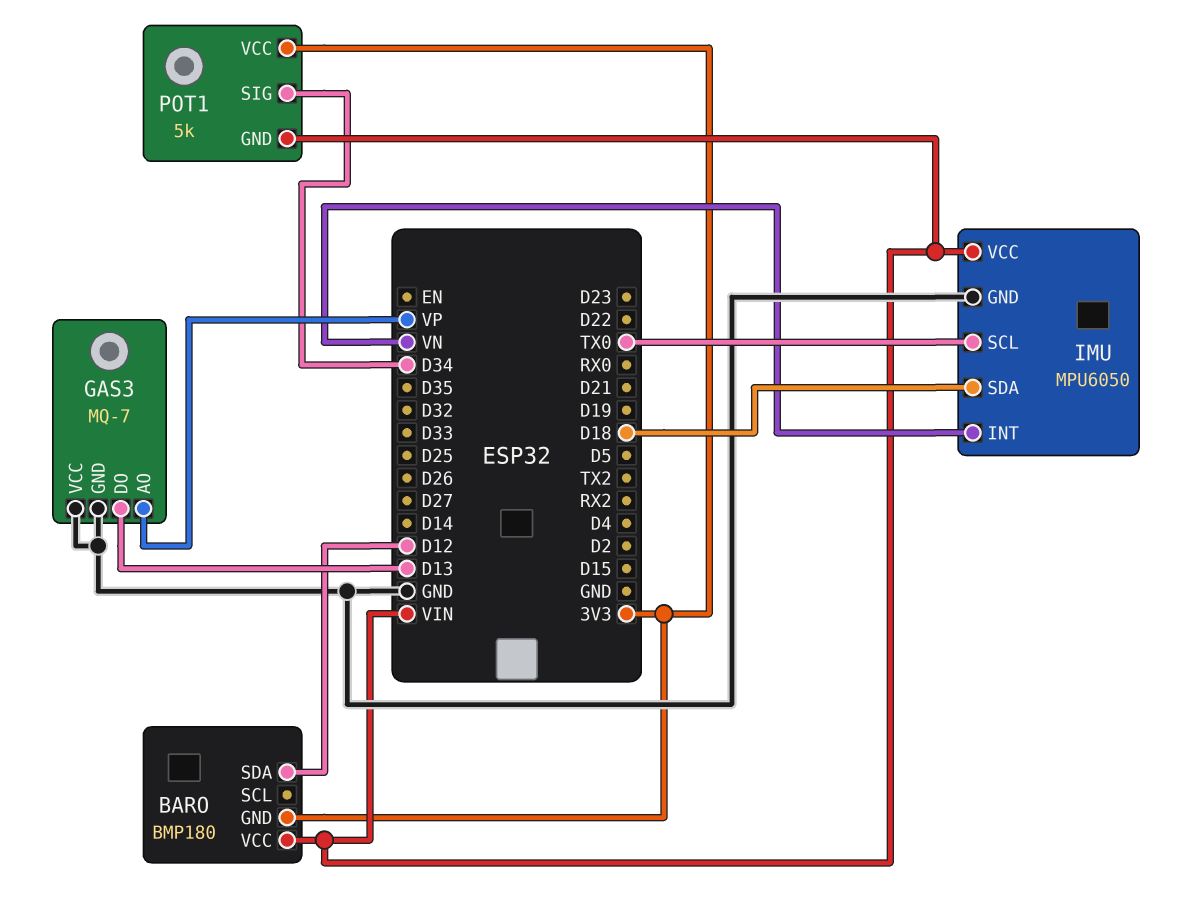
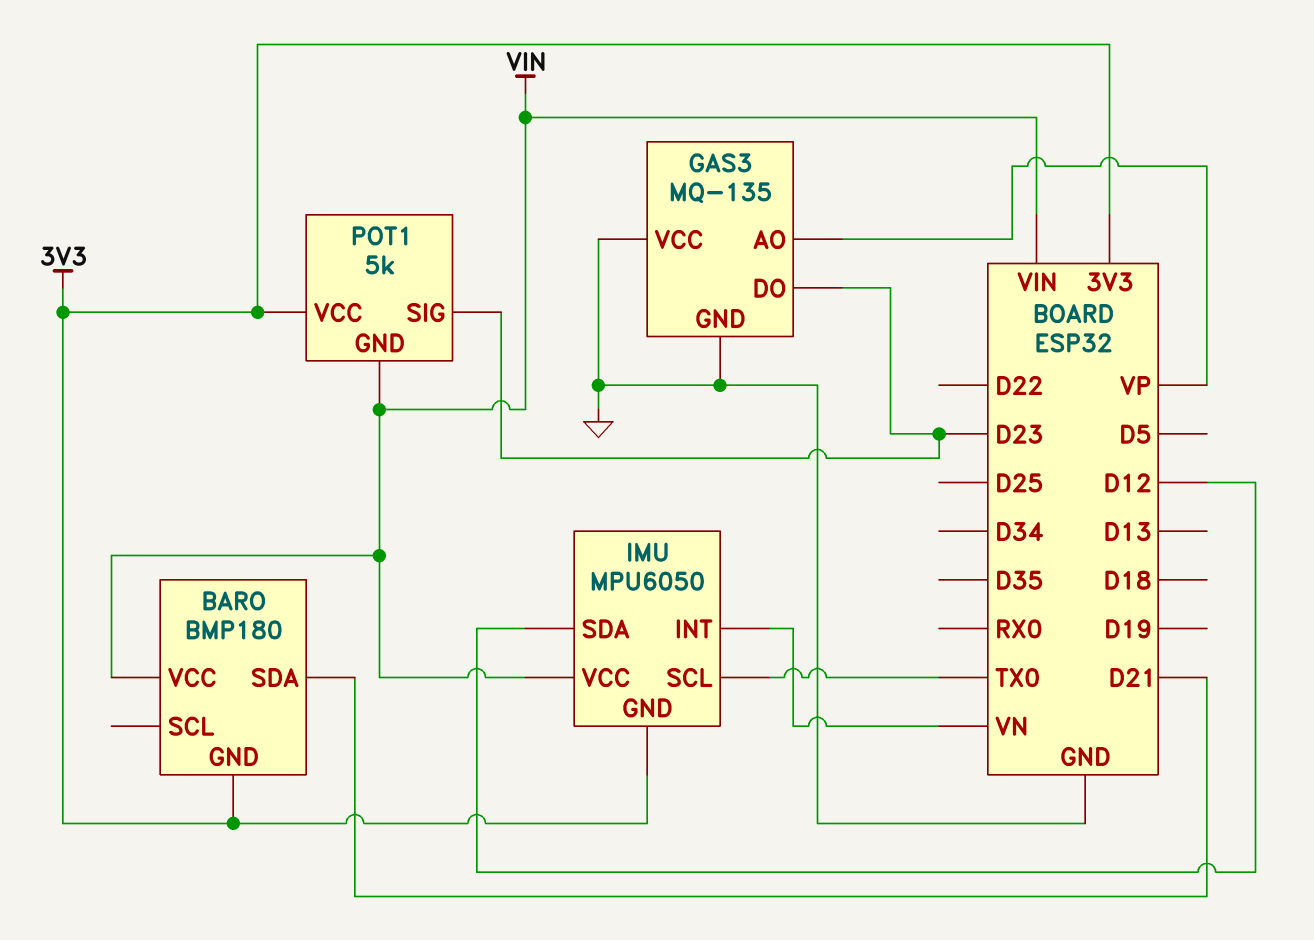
BARO pin SDA: D12 -> D21
GAS3: MQ-7 -> MQ-135
GAS3 pin DO: D13 -> D23
IMU pin GND: GND -> 3V3
IMU pin SDA: D18 -> D12
POT1 pin SIG: D34 -> D23

